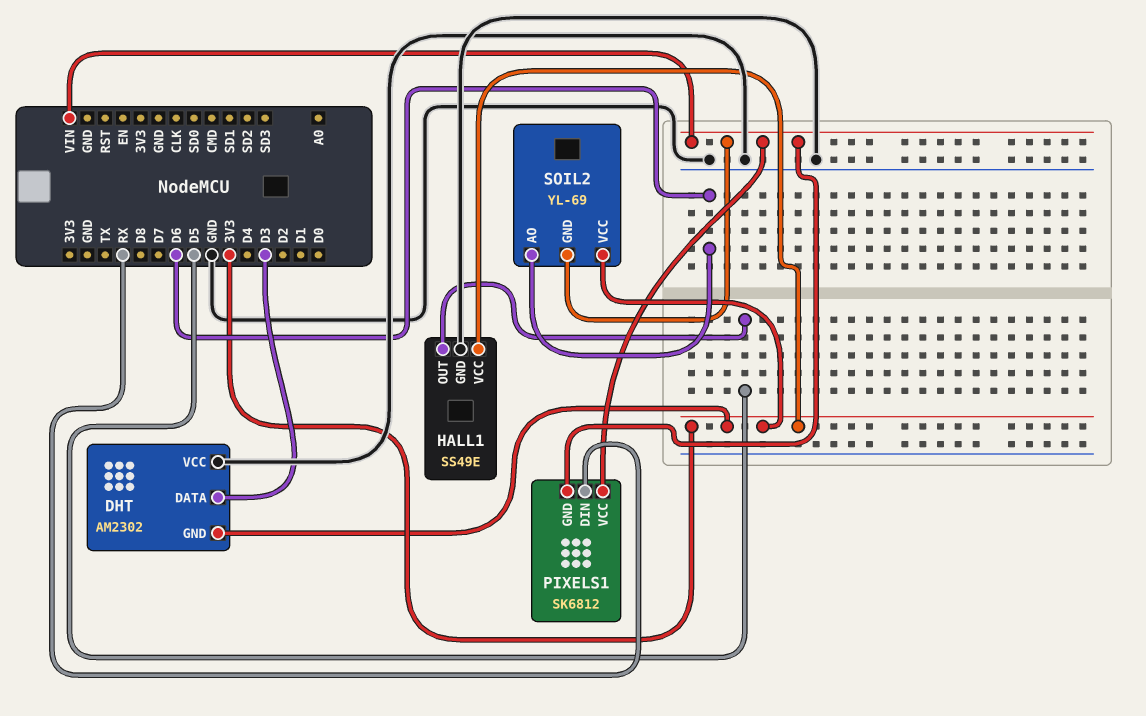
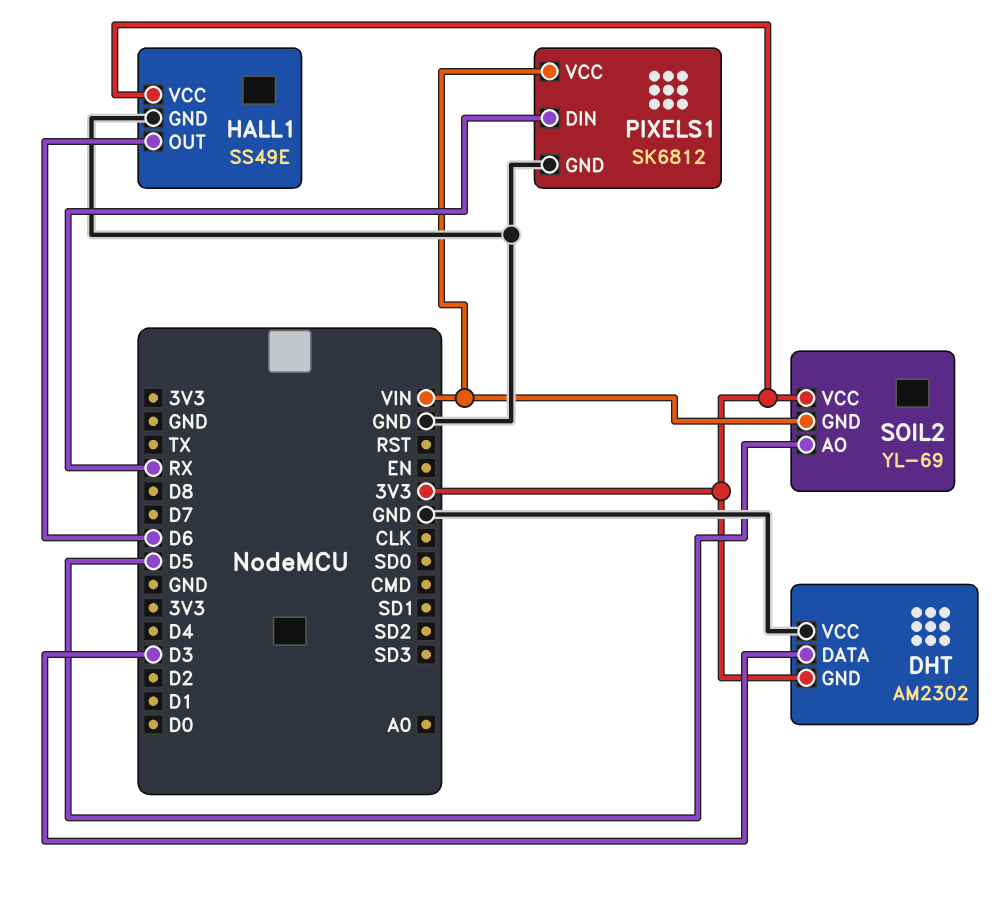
HALL1 pin OUT: D5 -> D6
PIXELS1 pin GND: VIN -> GND
SOIL2 pin AO: D6 -> D5

